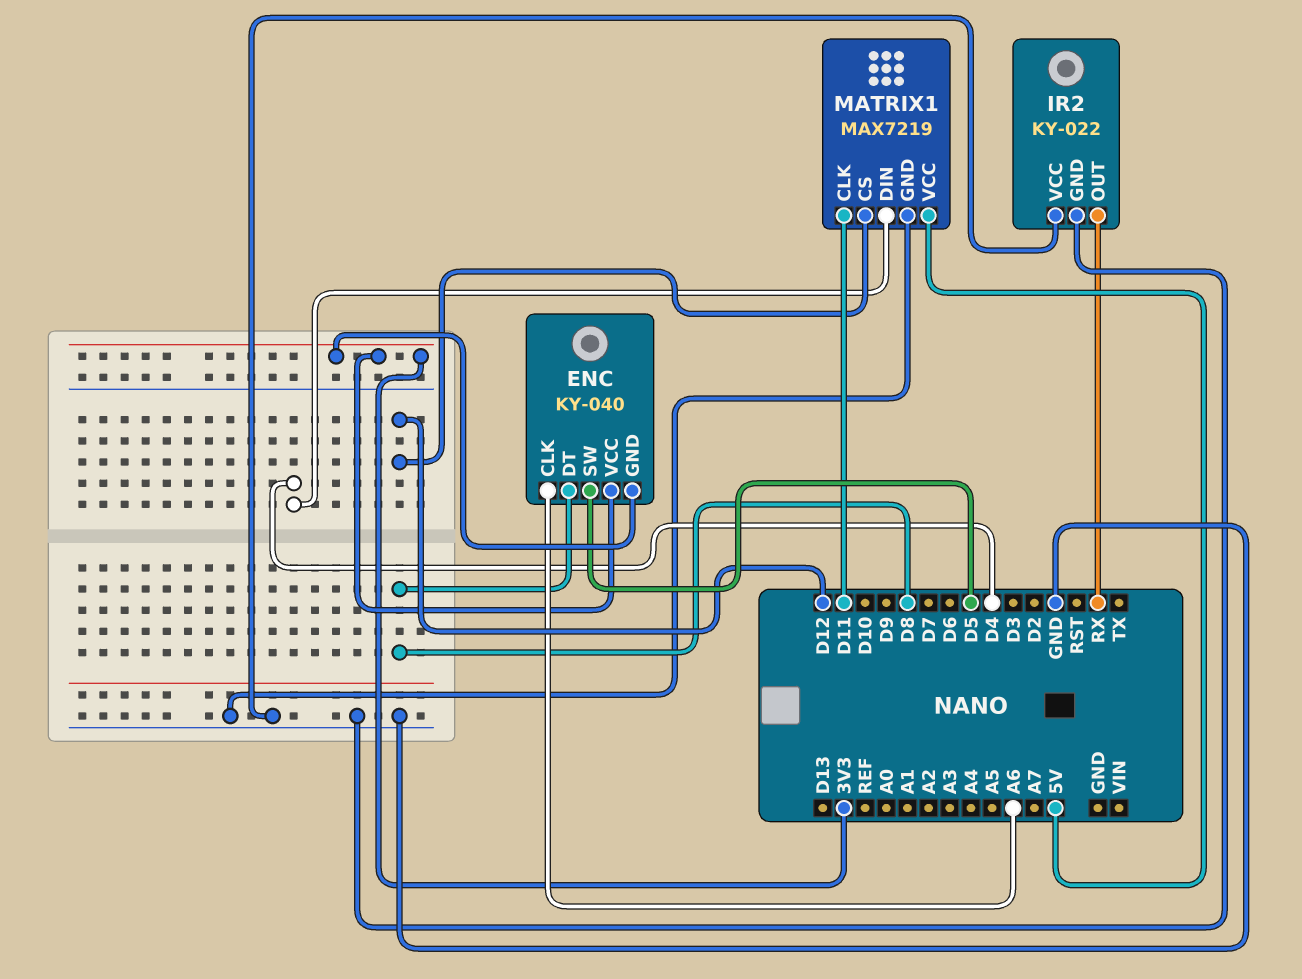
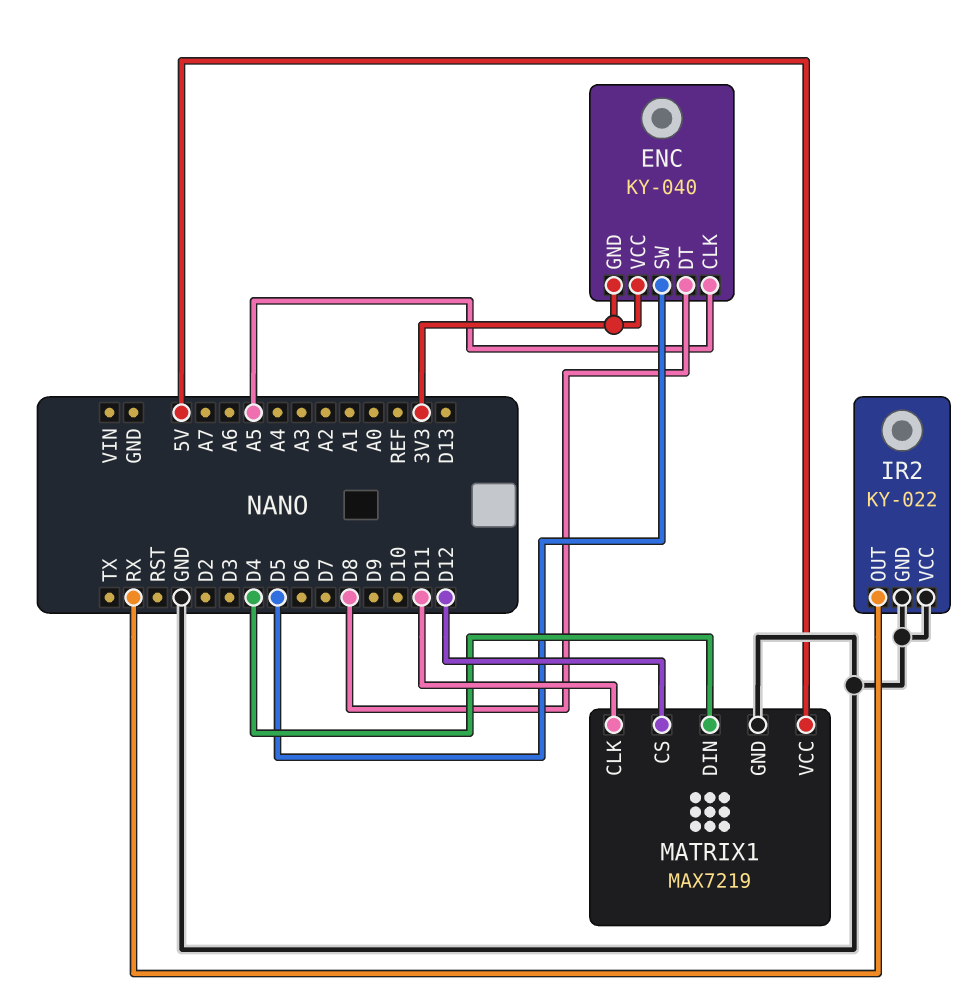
ENC pin CLK: A6 -> A5

